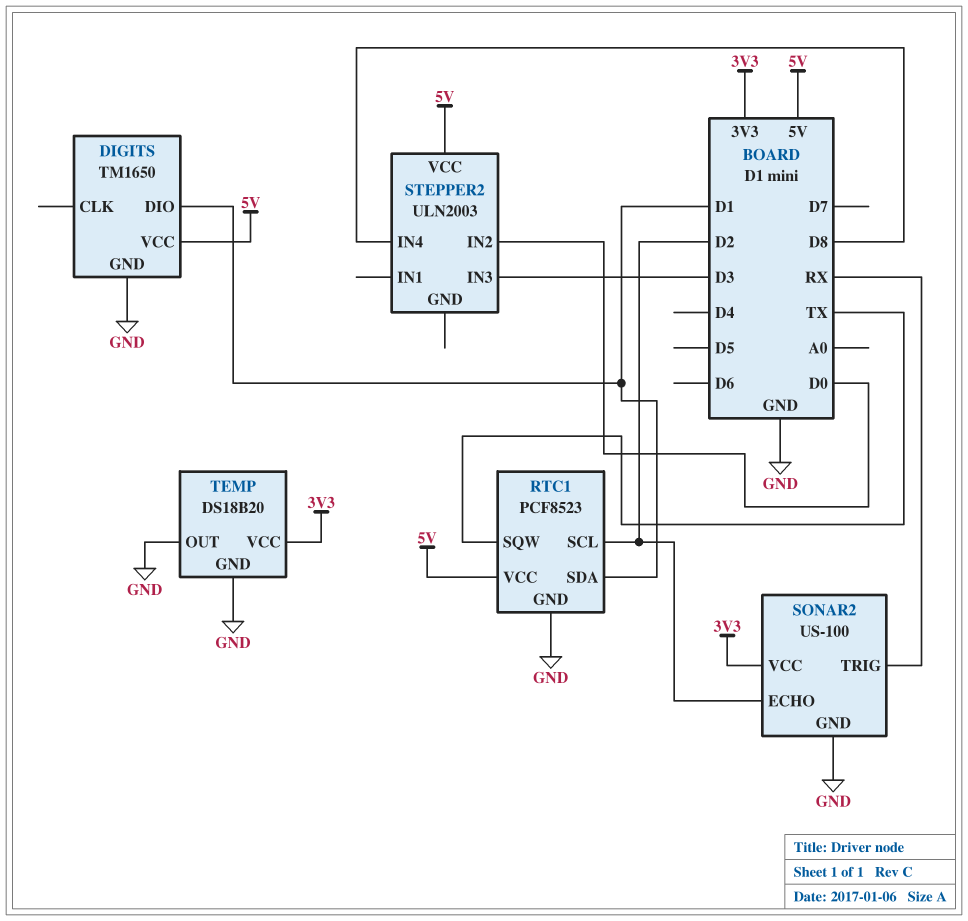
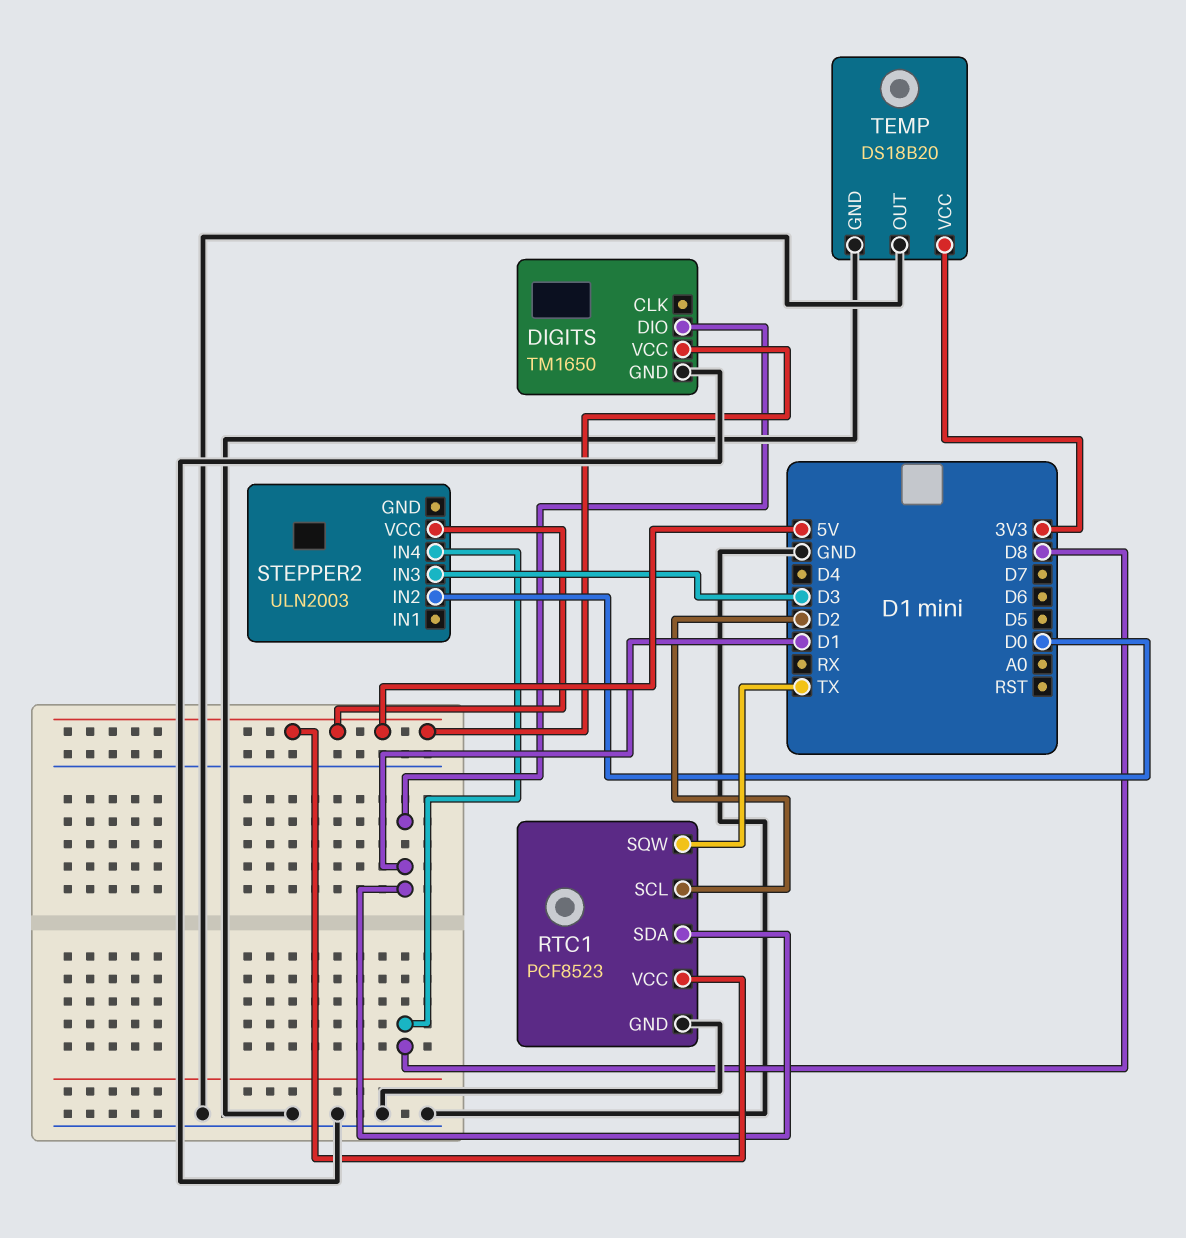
SONAR2: US-100 -> none
SONAR2 pin ECHO: D2 -> none
SONAR2 pin GND: GND -> none
SONAR2 pin TRIG: RX -> none
SONAR2 pin VCC: 3V3 -> none

